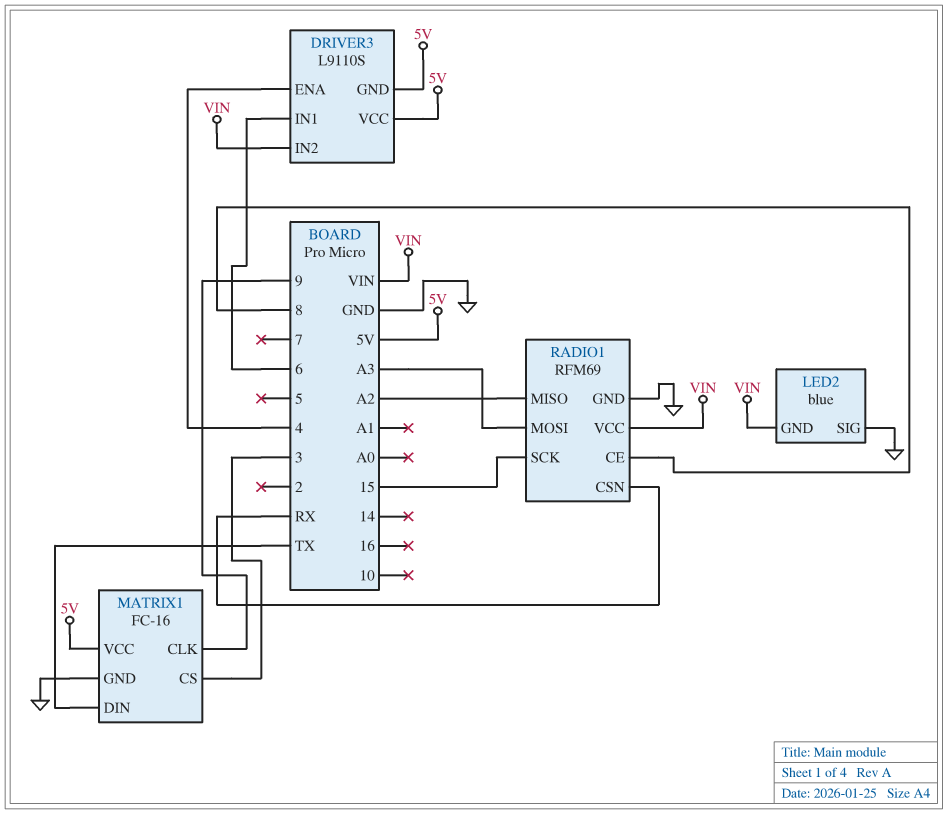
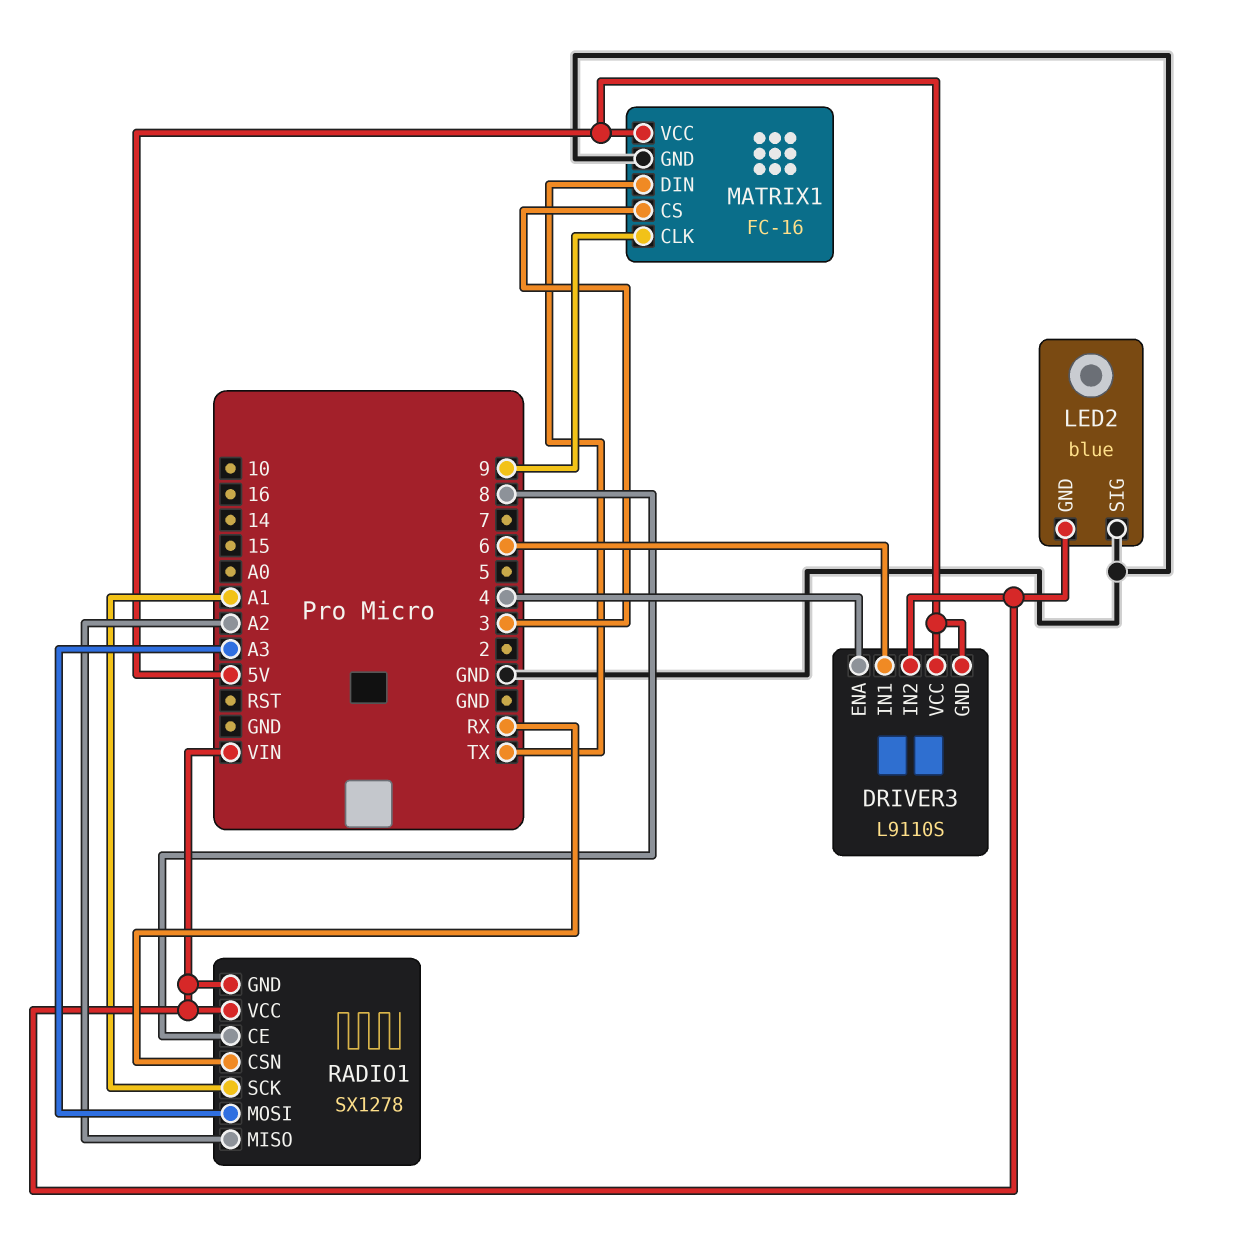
RADIO1: RFM69 -> SX1278
RADIO1 pin GND: GND -> VIN
RADIO1 pin SCK: 15 -> A1

